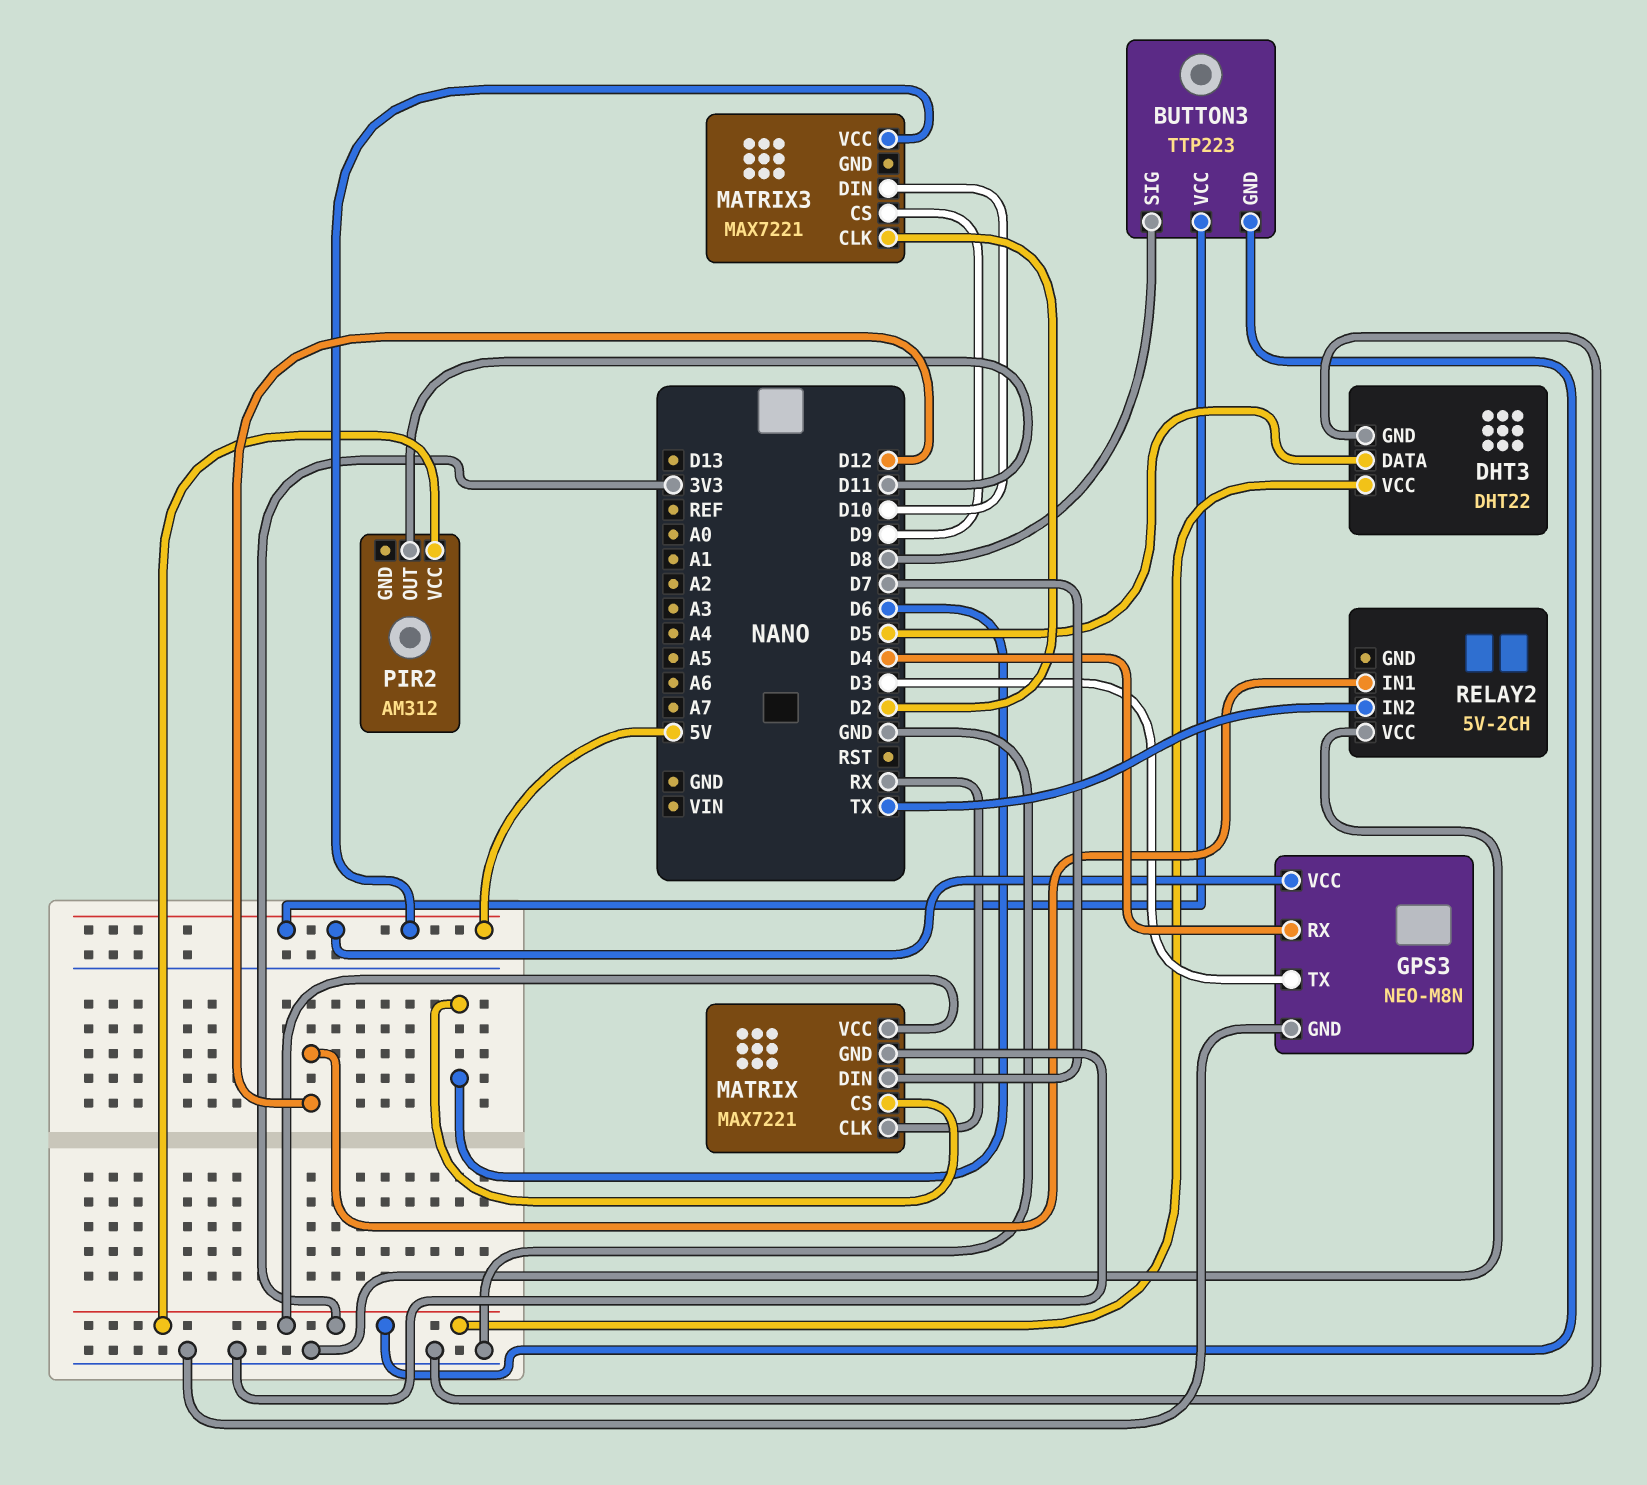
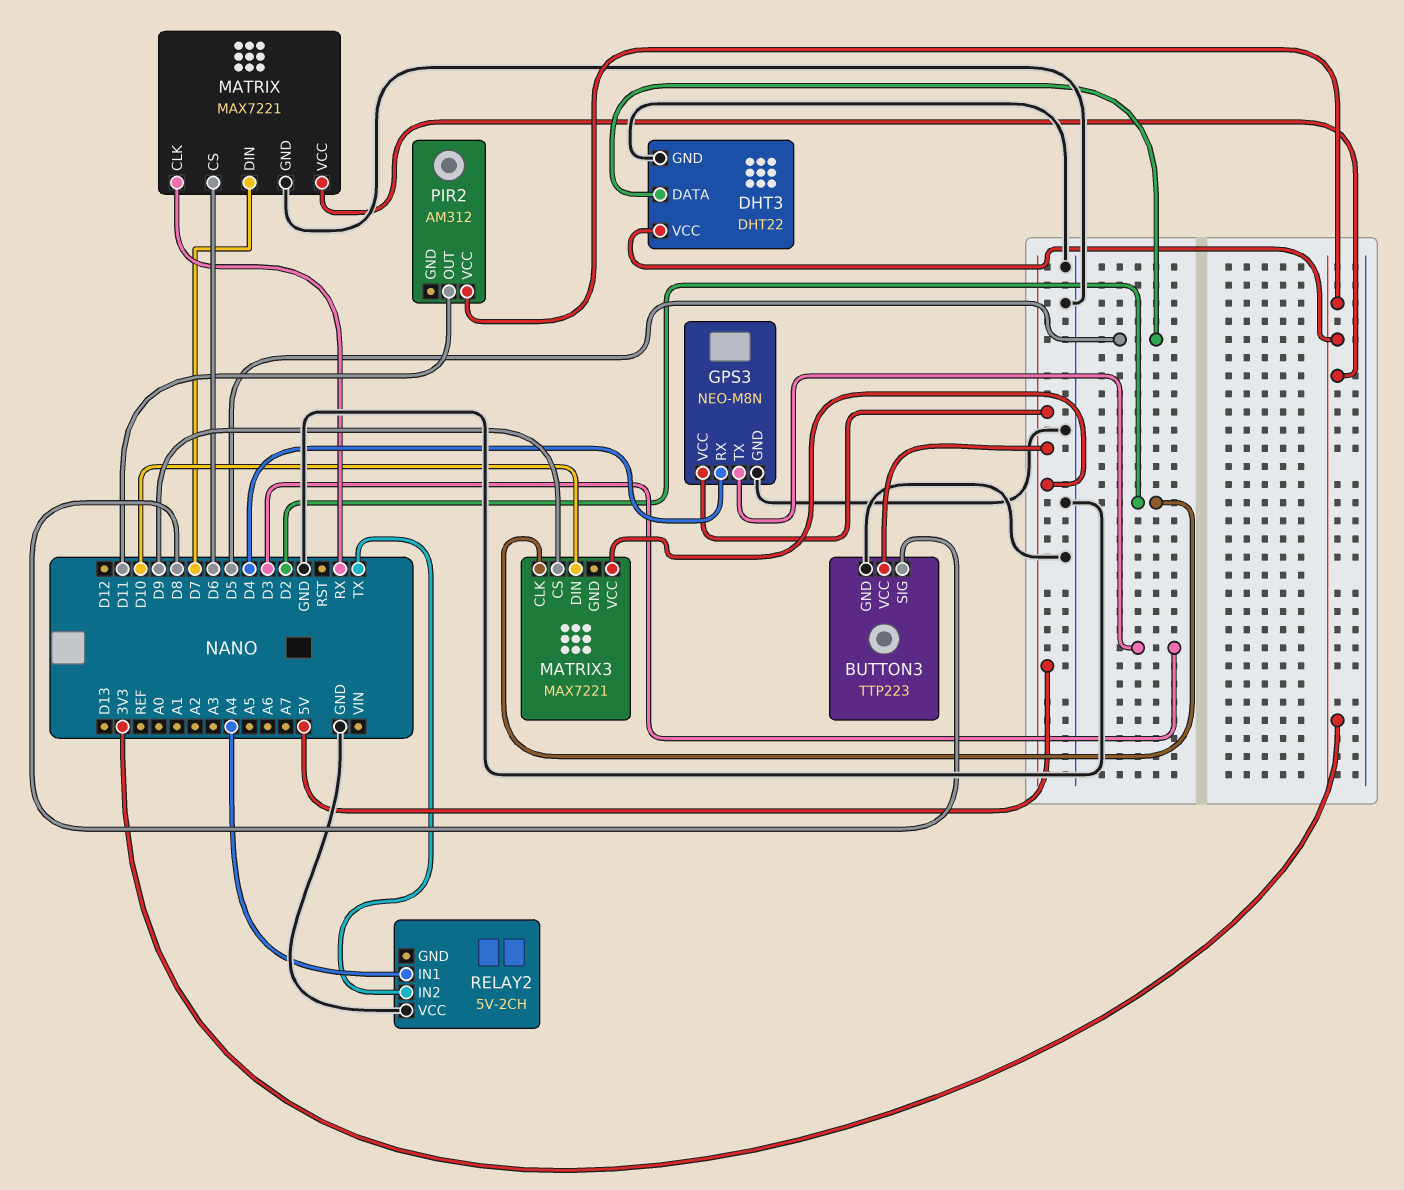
BUTTON3 pin GND: 3V3 -> GND
RELAY2 pin IN1: D12 -> A4

